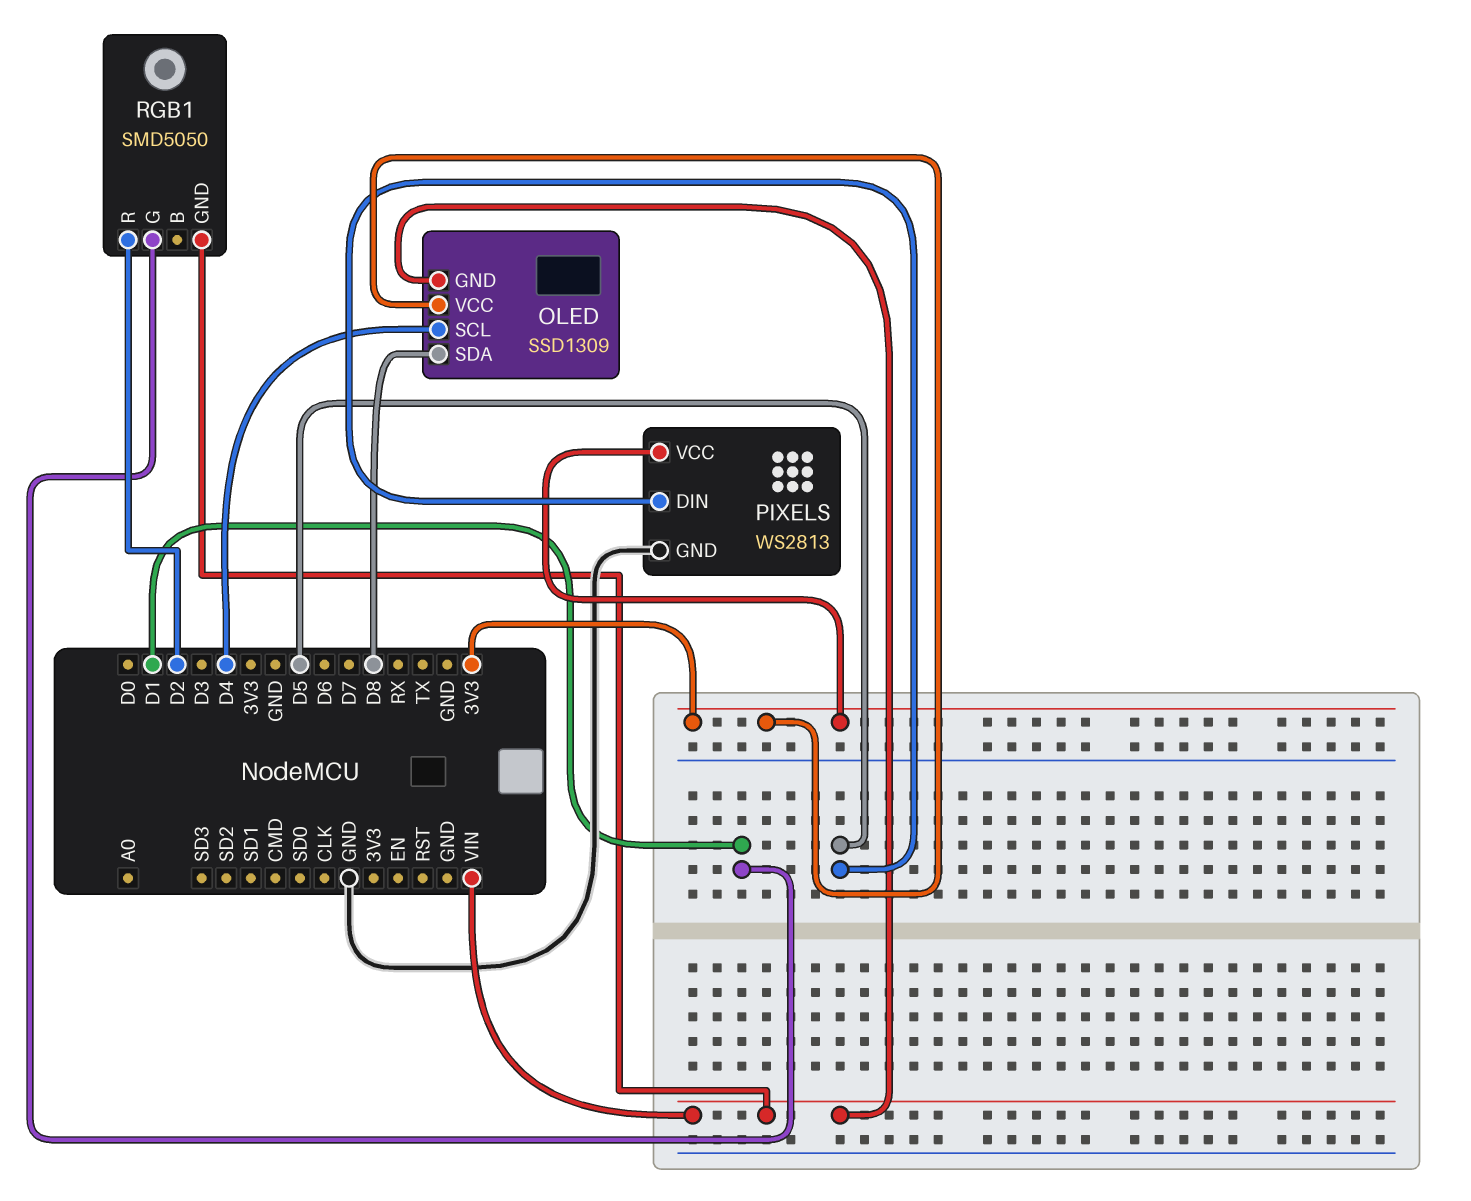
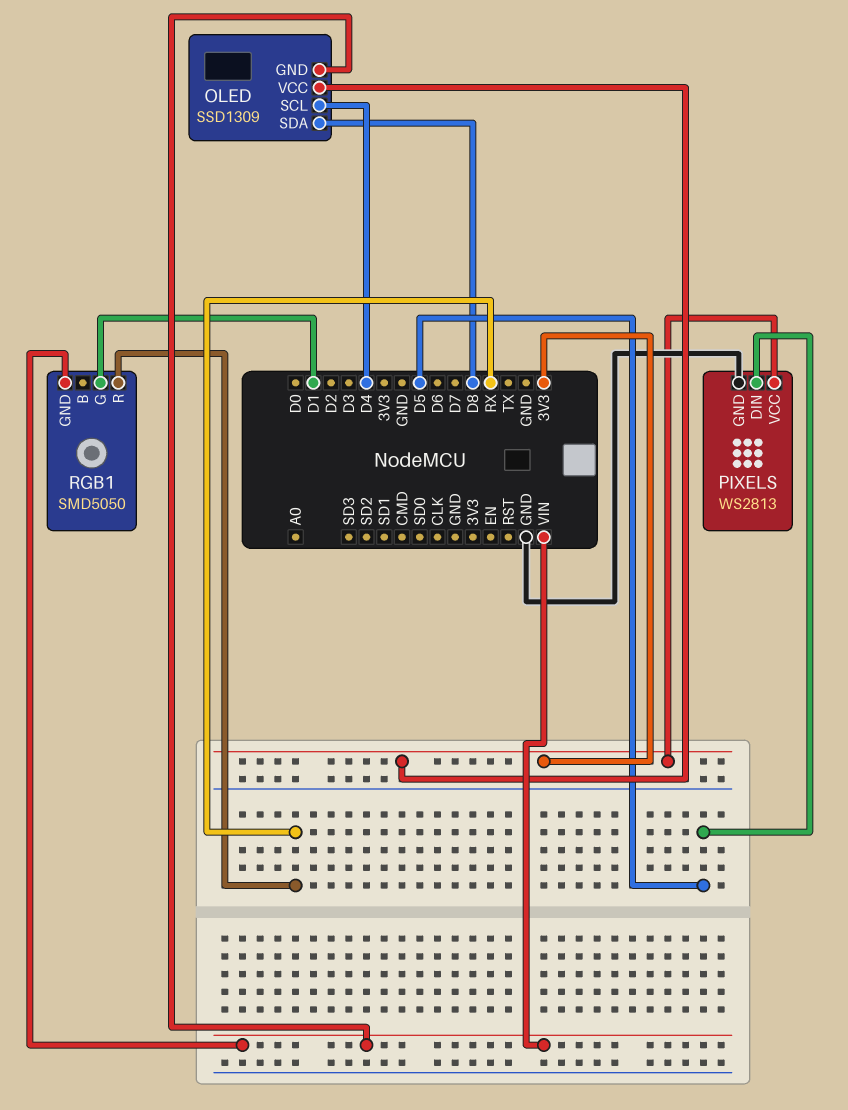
RGB1 pin R: D2 -> RX

